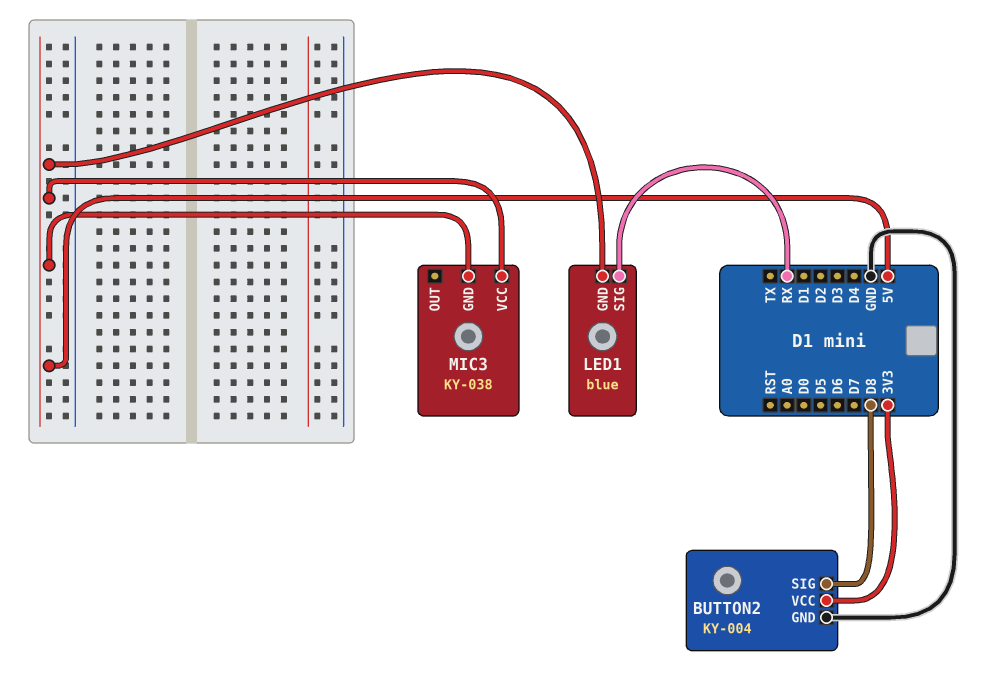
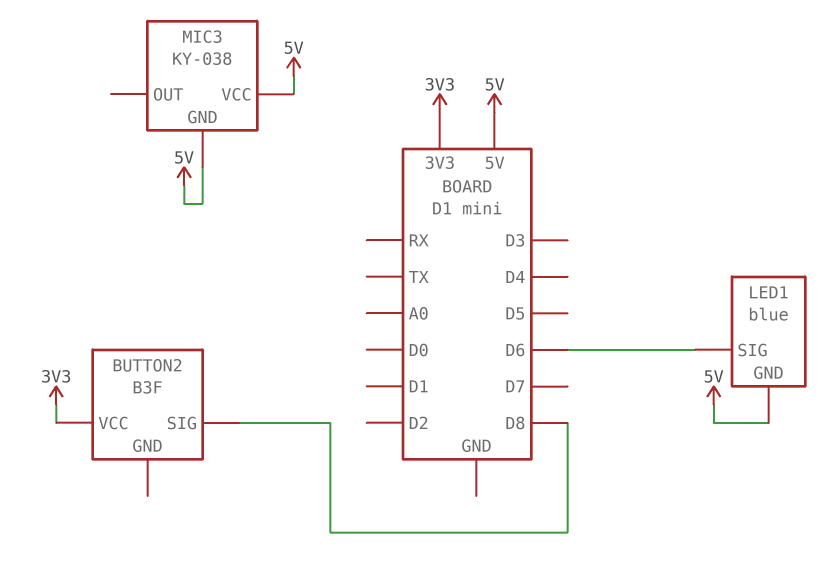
BUTTON2: KY-004 -> B3F
BUTTON2 pin GND: GND -> none
LED1 pin SIG: RX -> D6

